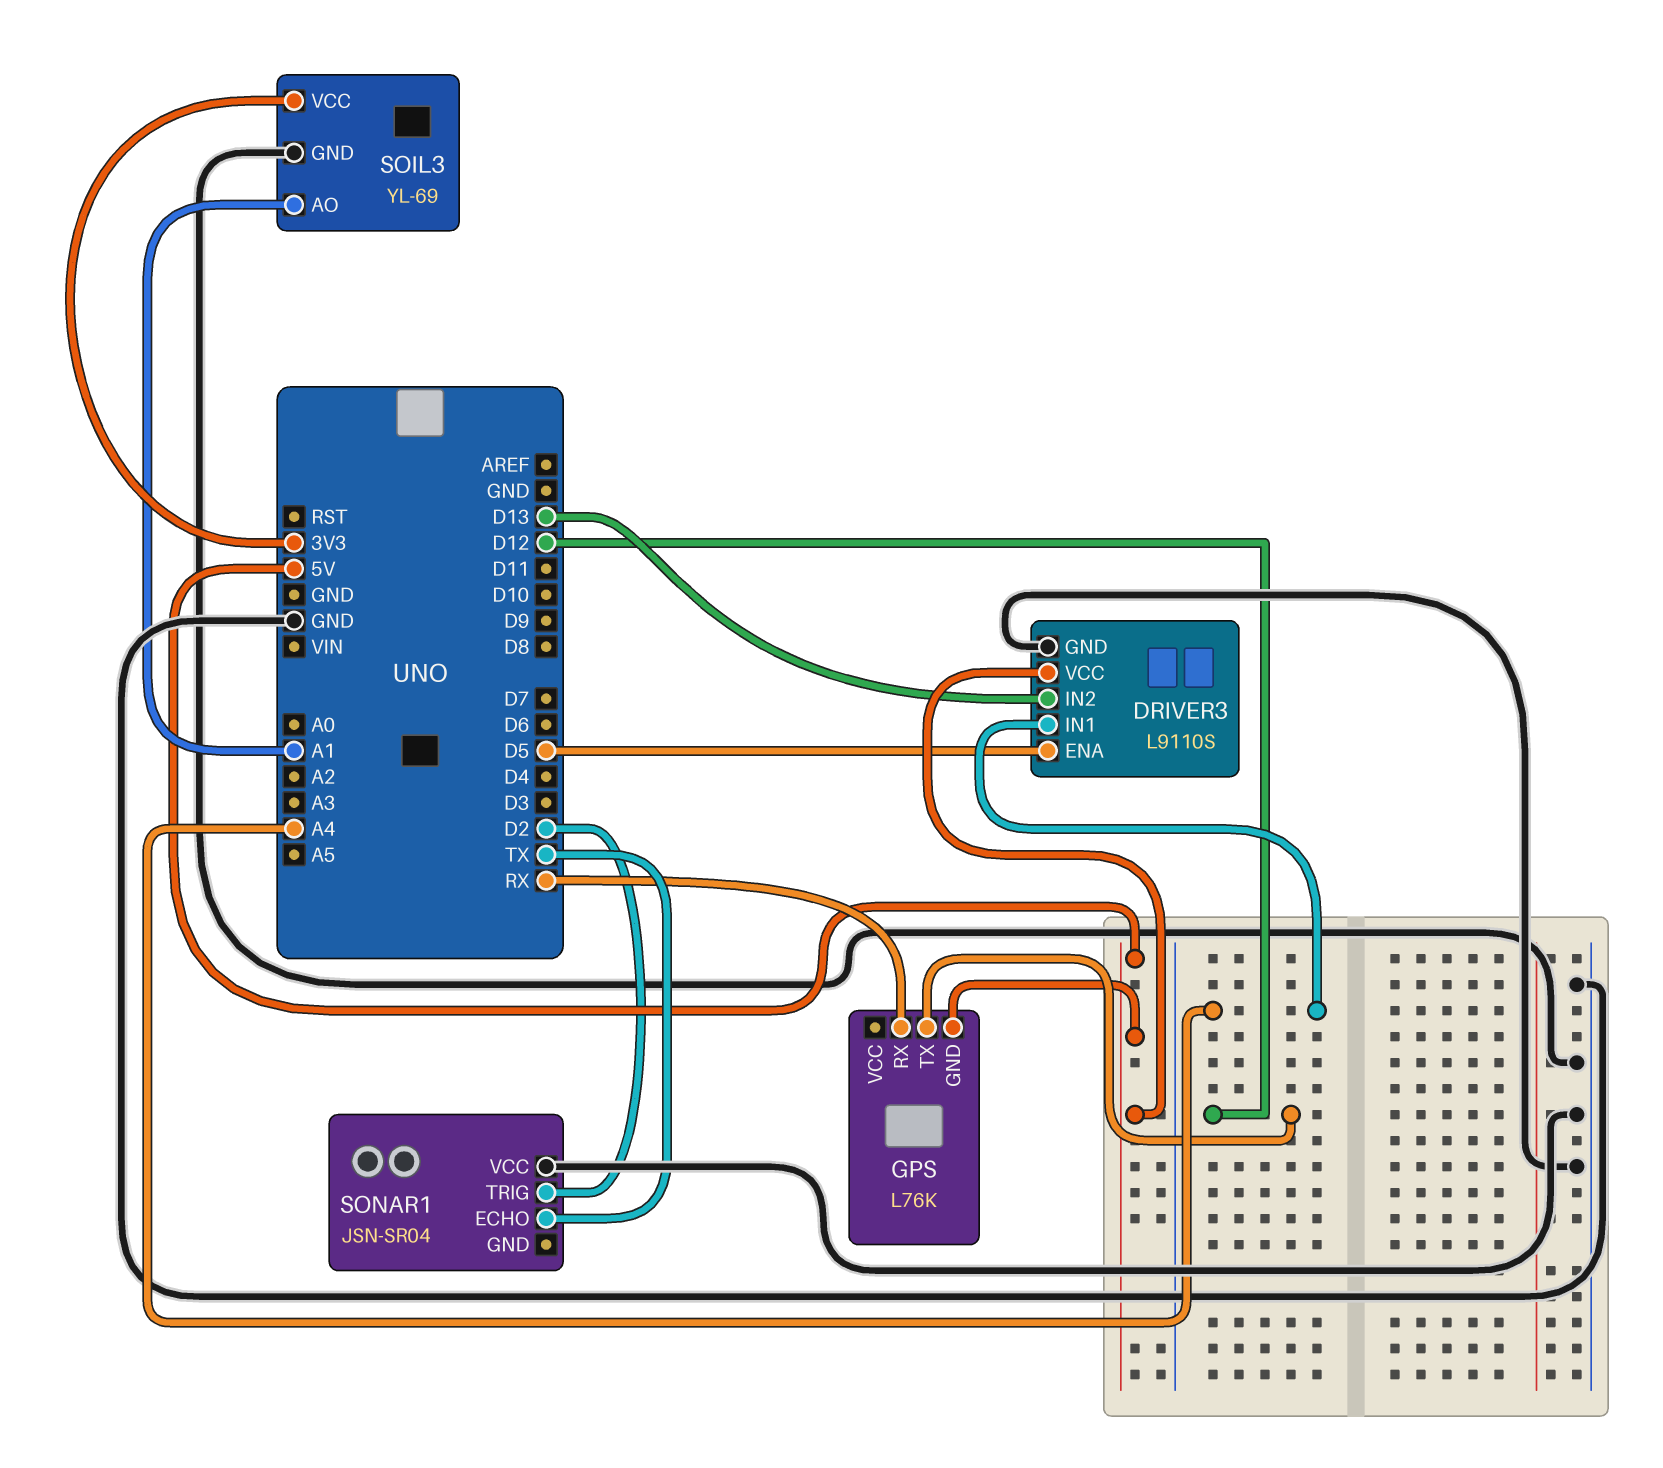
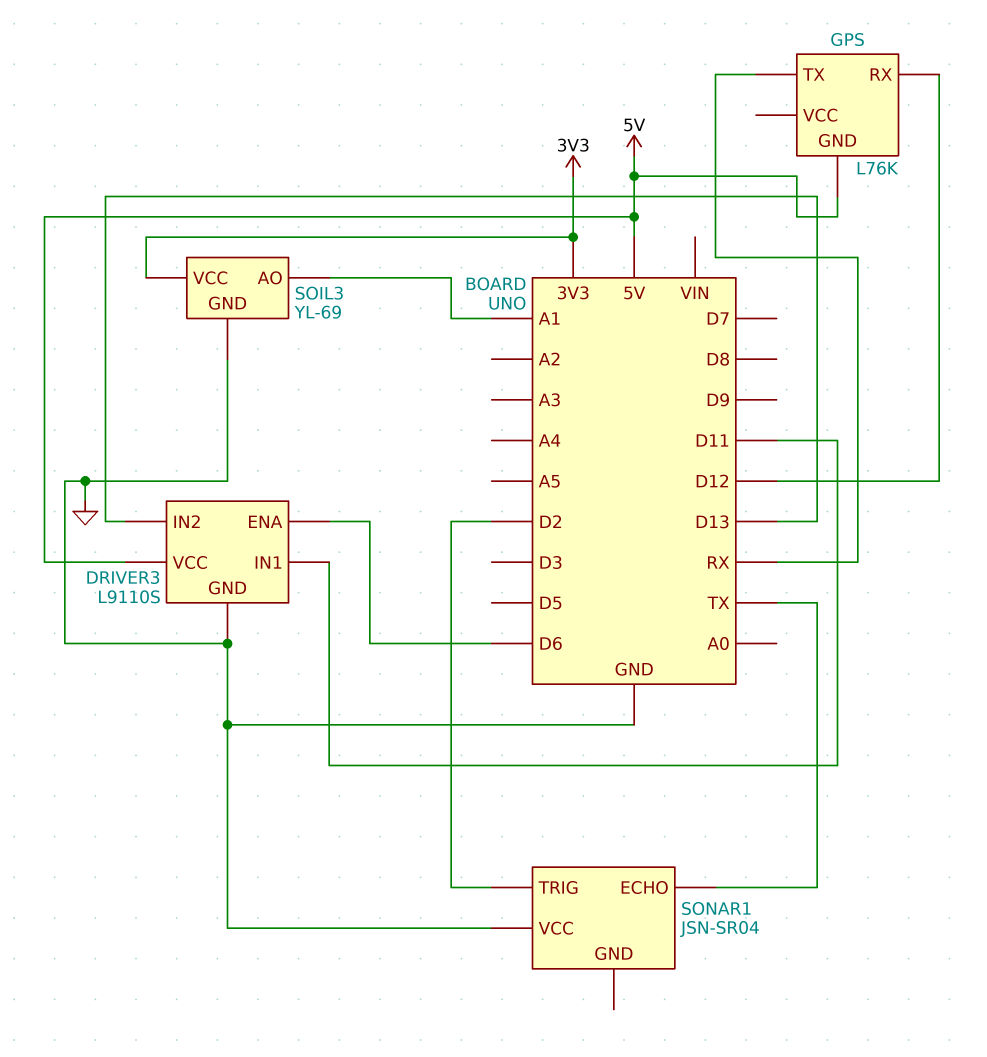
DRIVER3 pin ENA: D5 -> D6
DRIVER3 pin IN1: A4 -> D11
GPS pin RX: RX -> D12
GPS pin TX: D12 -> RX

